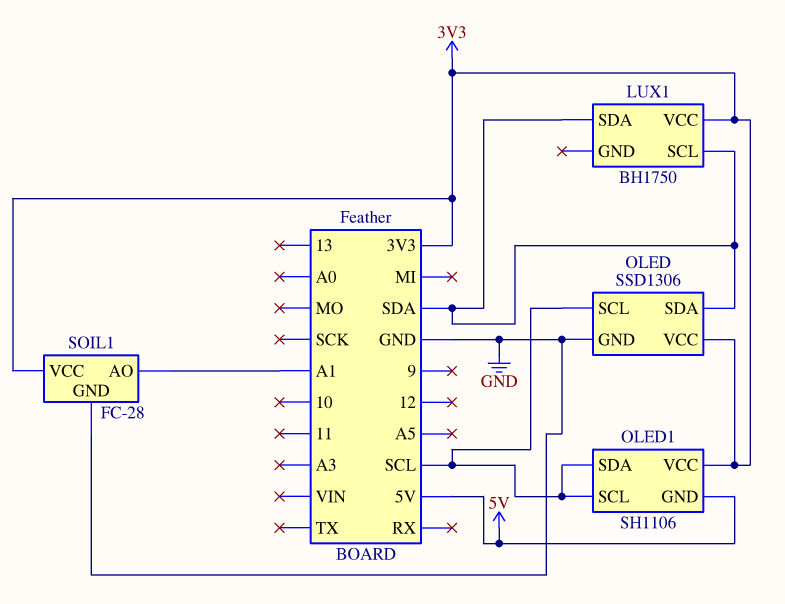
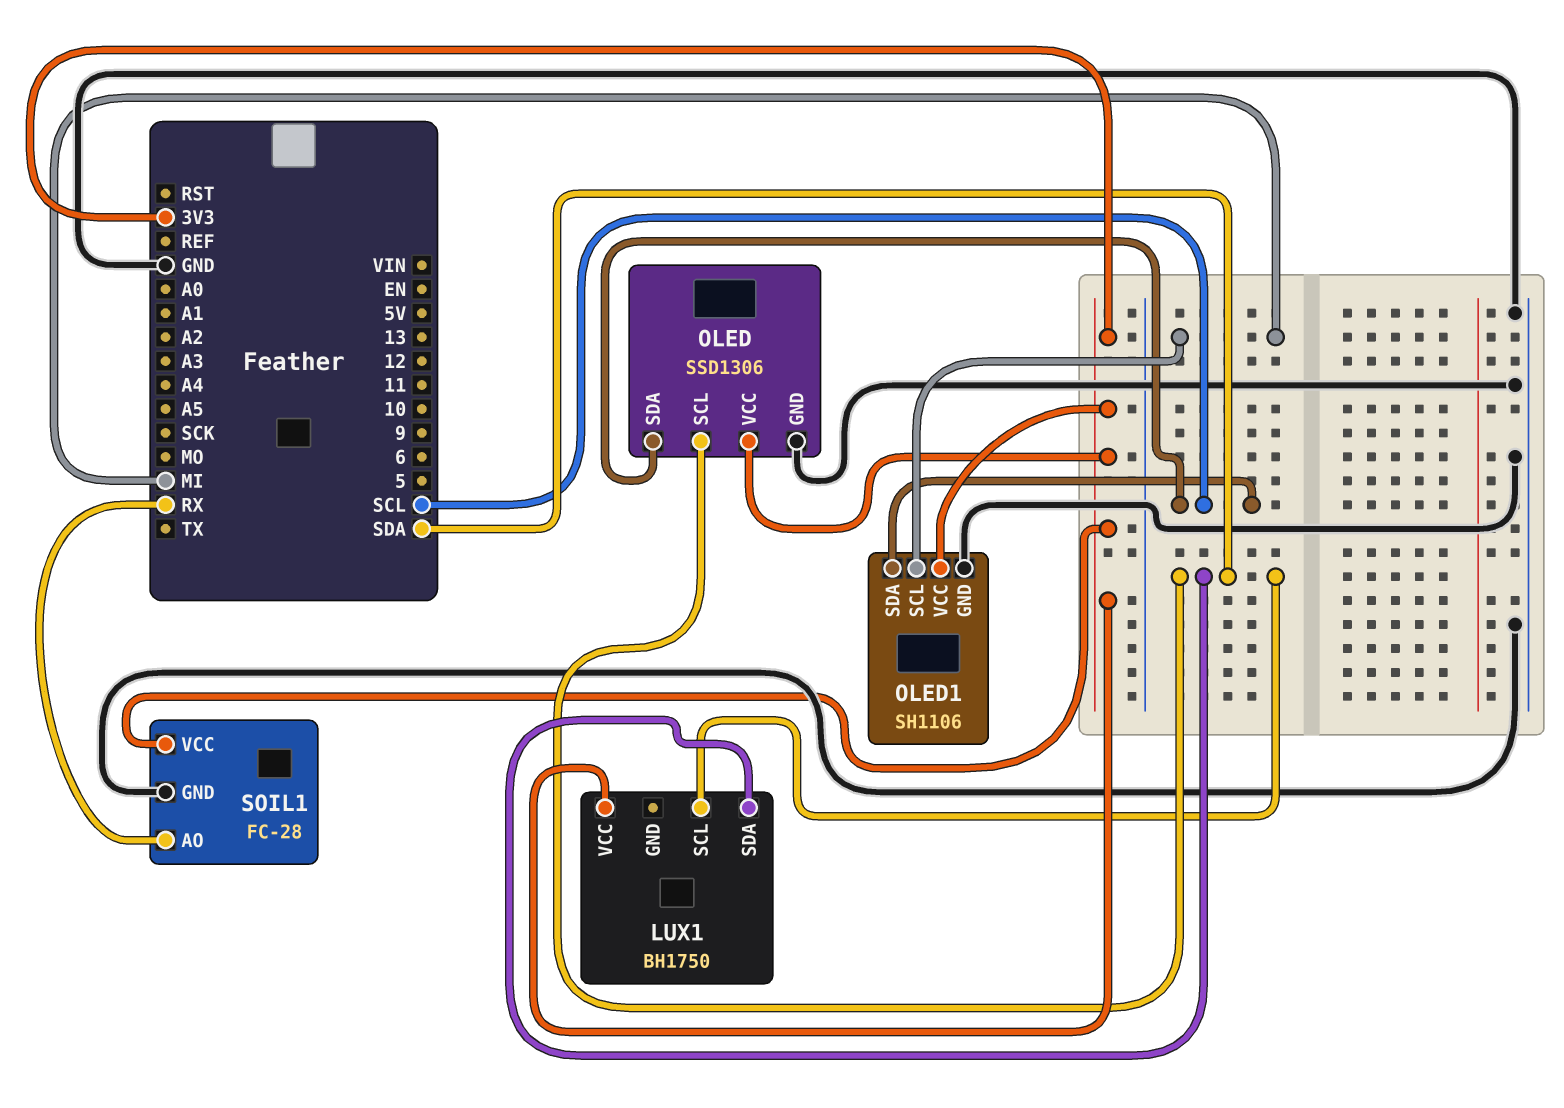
OLED pin SCL: SCL -> SDA
OLED pin SDA: SDA -> SCL
OLED1 pin GND: 5V -> GND
OLED1 pin SCL: SCL -> MI
SOIL1 pin AO: A1 -> RX

